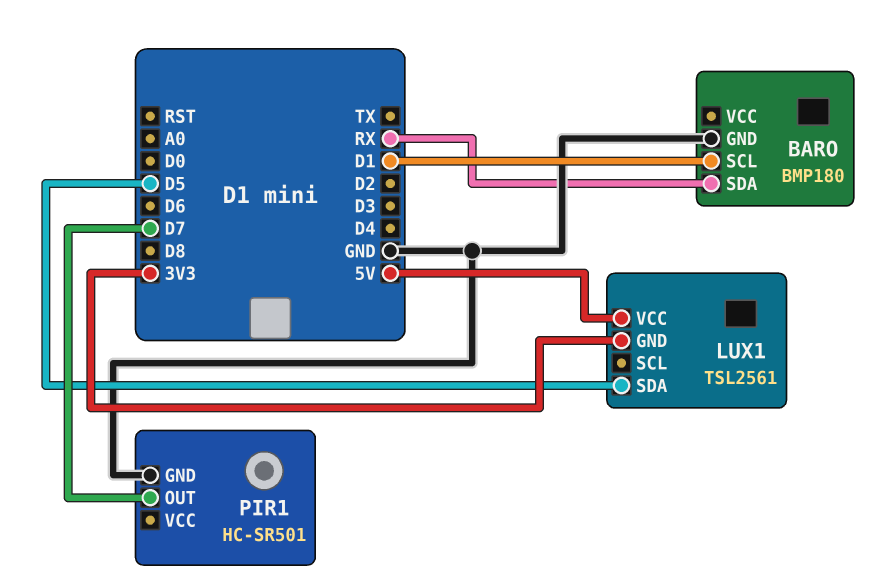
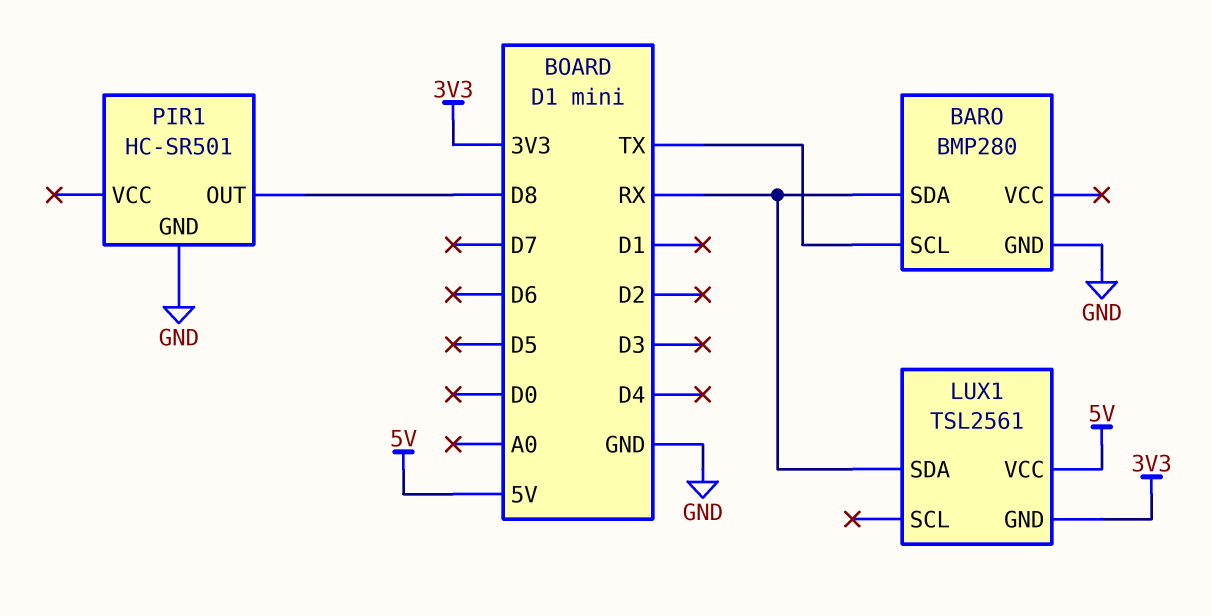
BARO: BMP180 -> BMP280
BARO pin SCL: D1 -> TX
LUX1 pin SDA: D5 -> RX
PIR1 pin OUT: D7 -> D8

